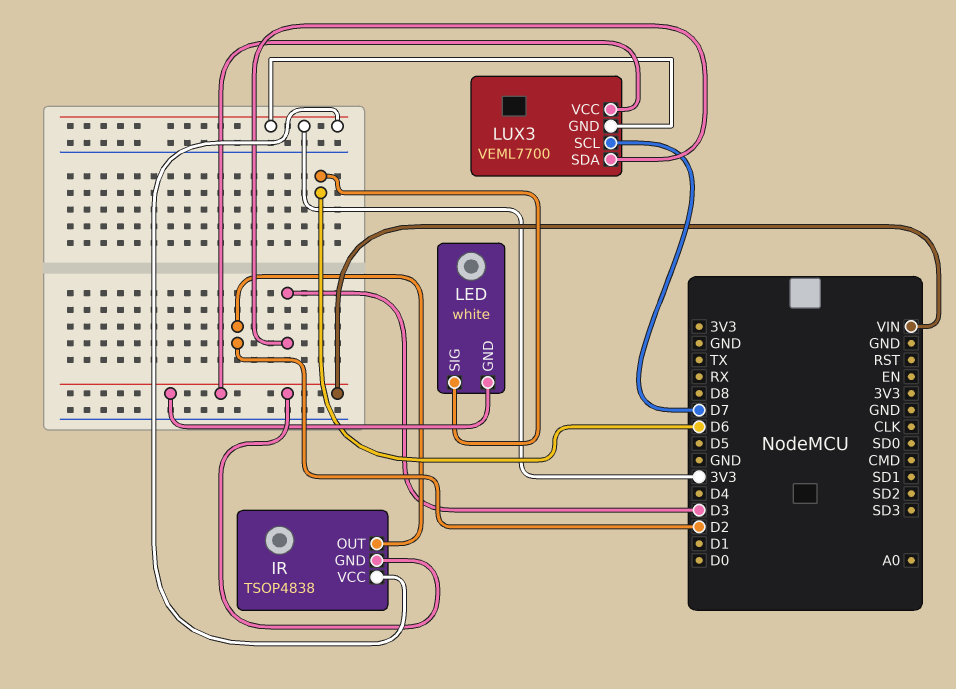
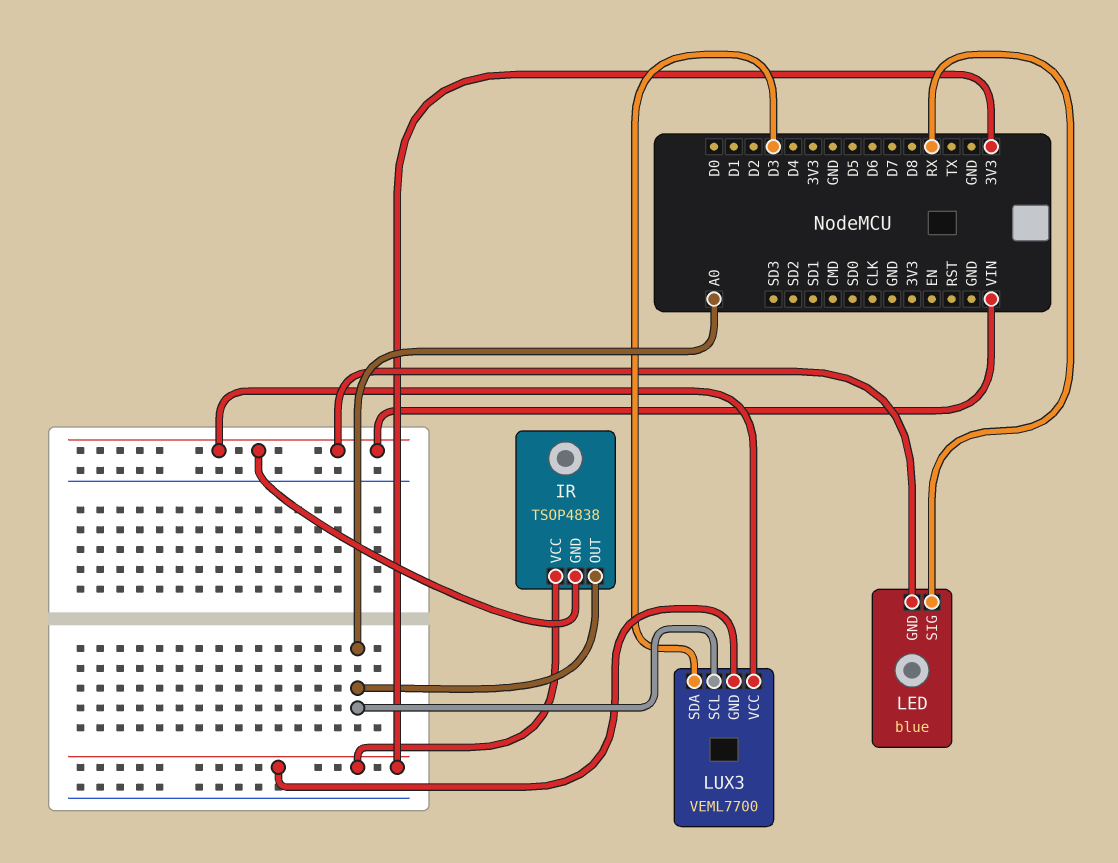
IR pin OUT: D2 -> A0
LED: white -> blue
LED pin SIG: D6 -> RX
LUX3 pin SCL: D7 -> A0

